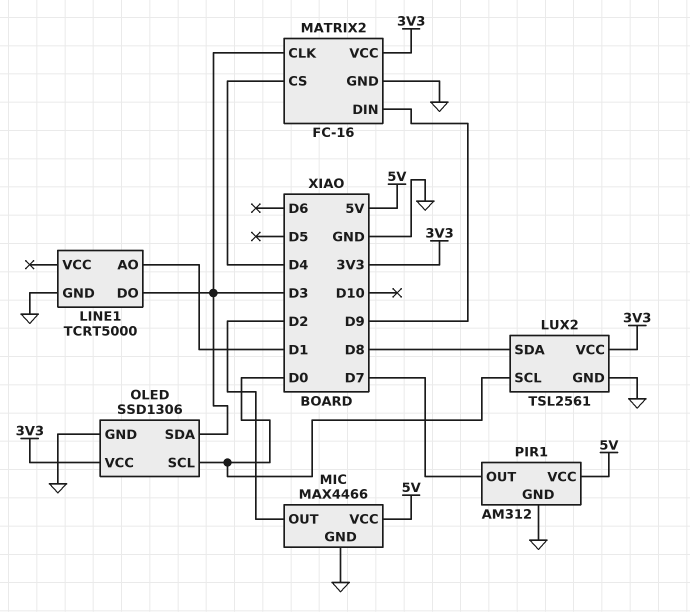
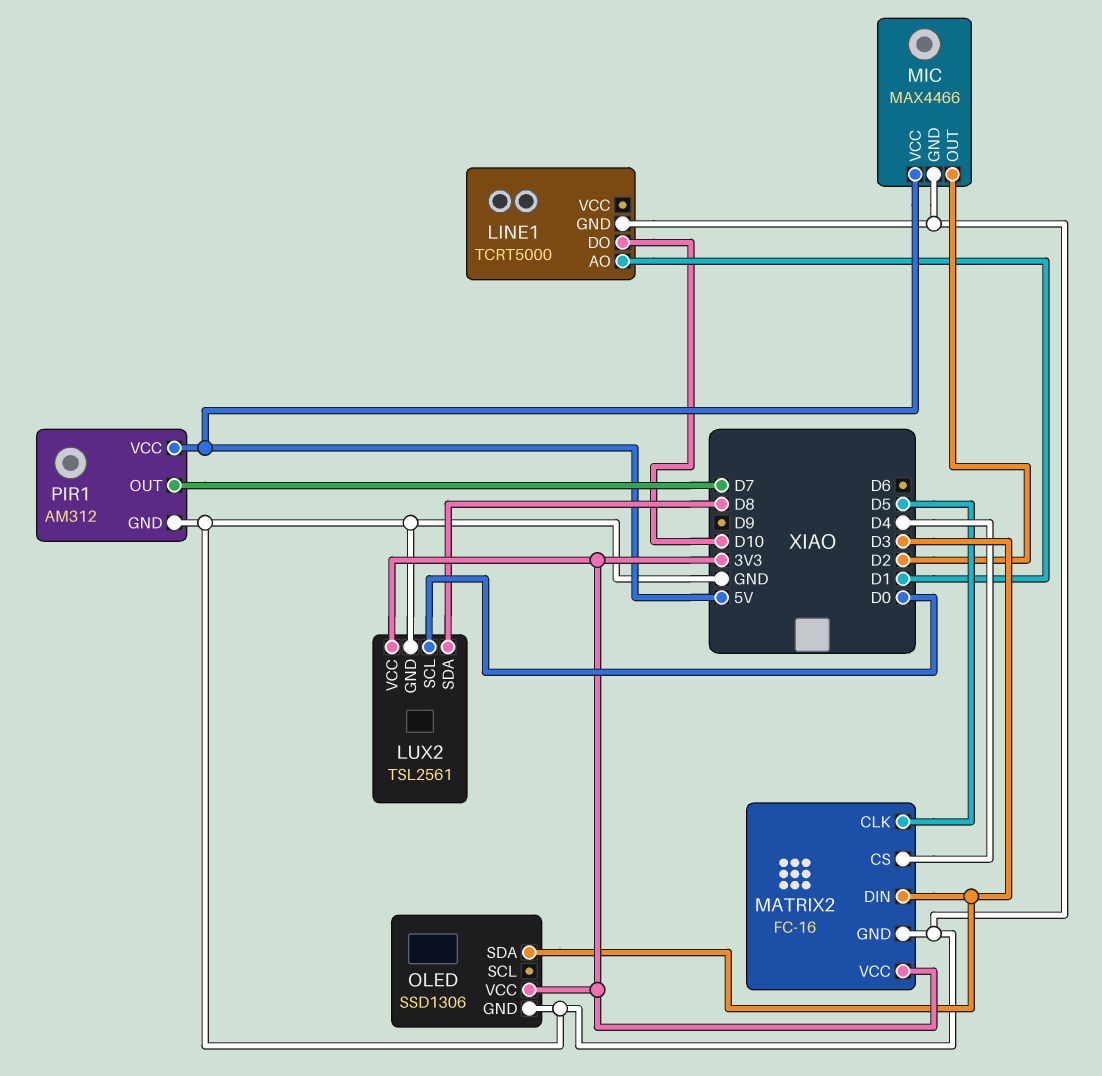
LINE1 pin DO: D3 -> D10
MATRIX2 pin CLK: D3 -> D5
MATRIX2 pin DIN: D9 -> D3
OLED pin SCL: D0 -> none

